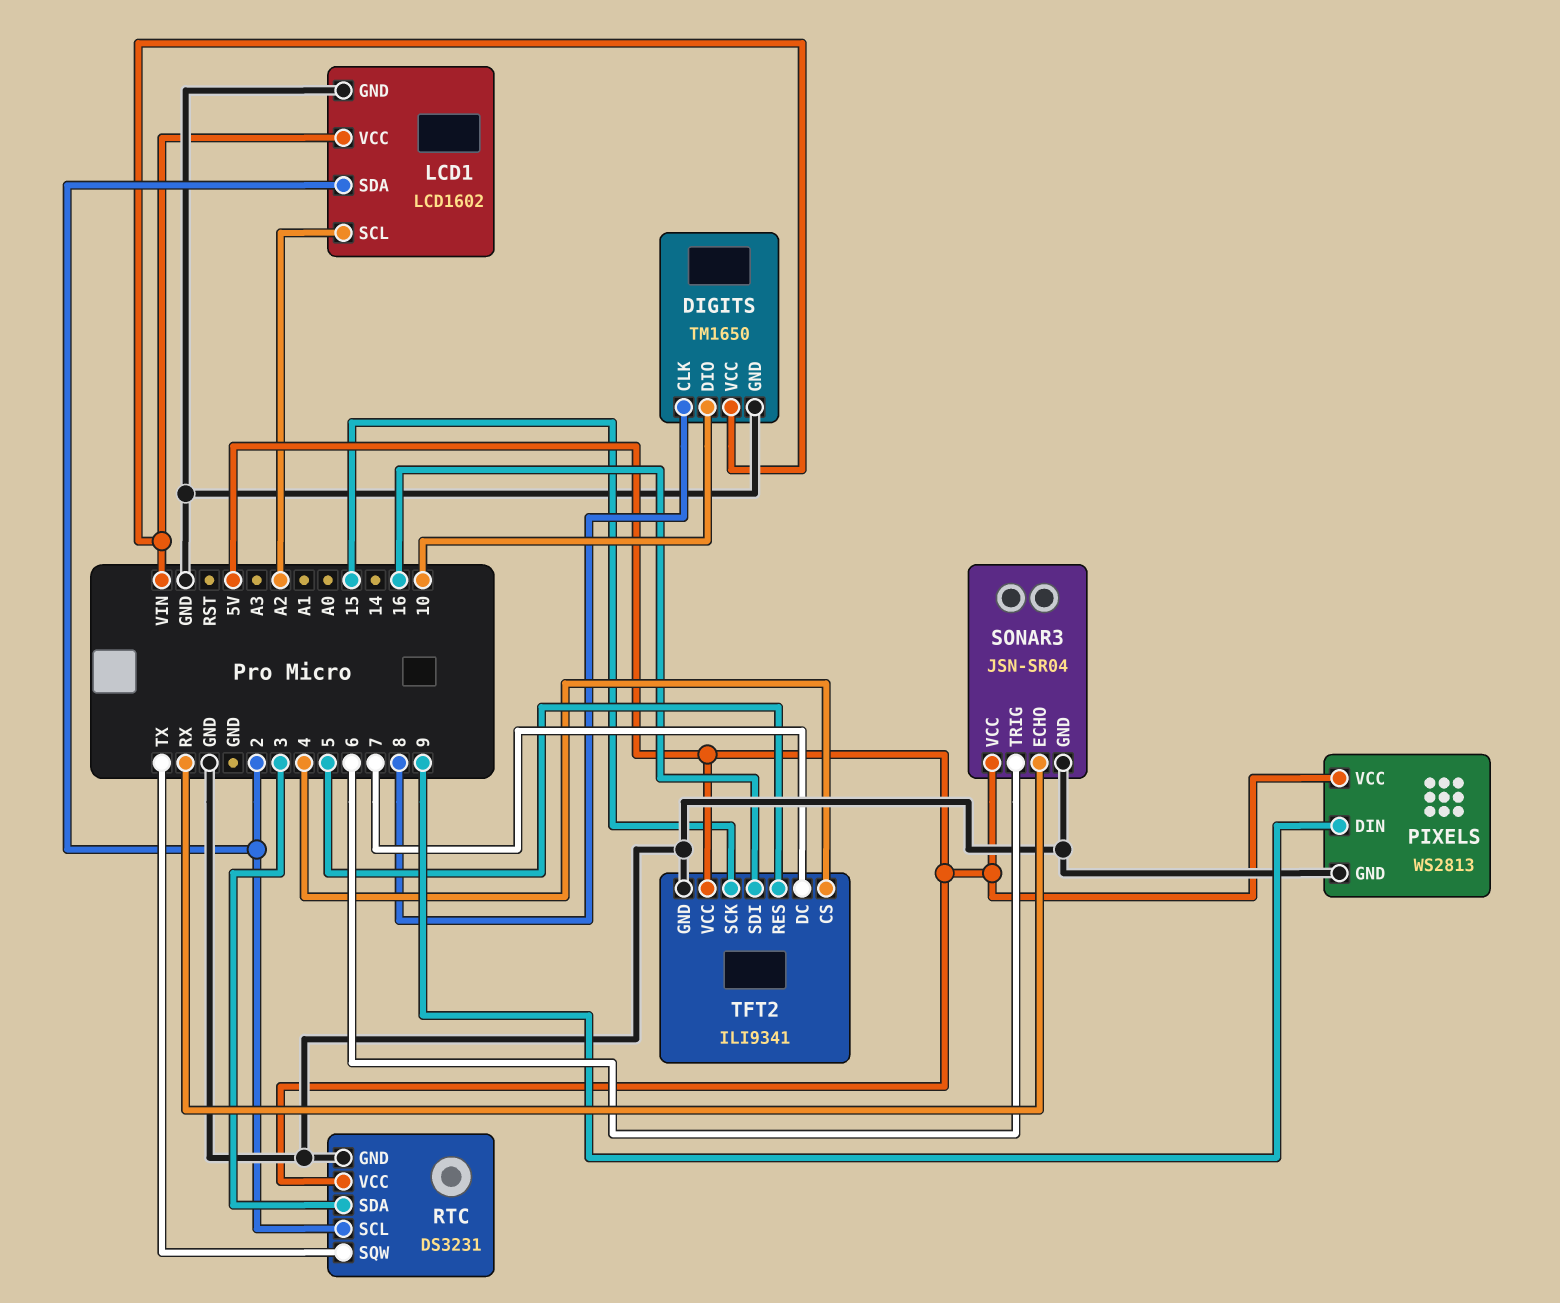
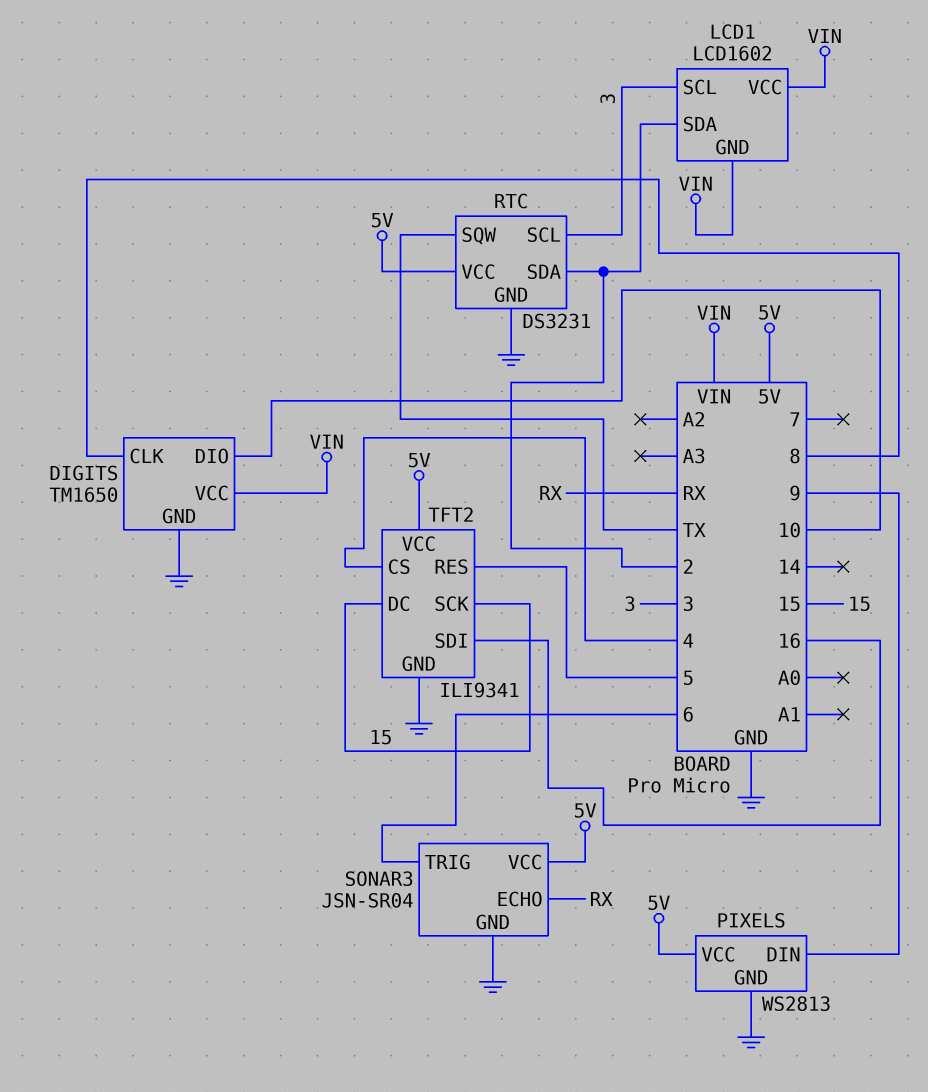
LCD1 pin GND: GND -> VIN
LCD1 pin SCL: A2 -> 3
RTC pin SCL: 2 -> 3
RTC pin SDA: 3 -> 2
TFT2 pin DC: 7 -> 15

